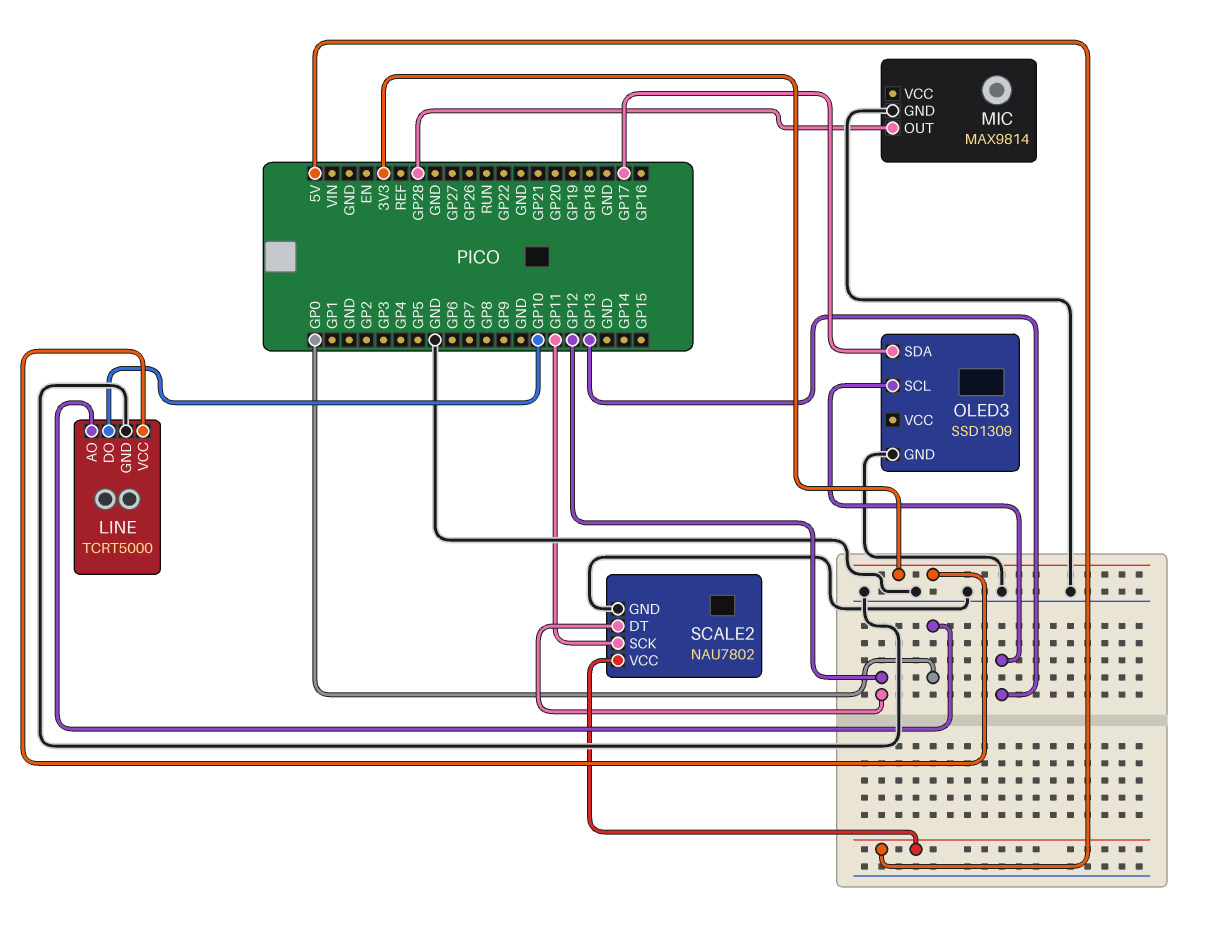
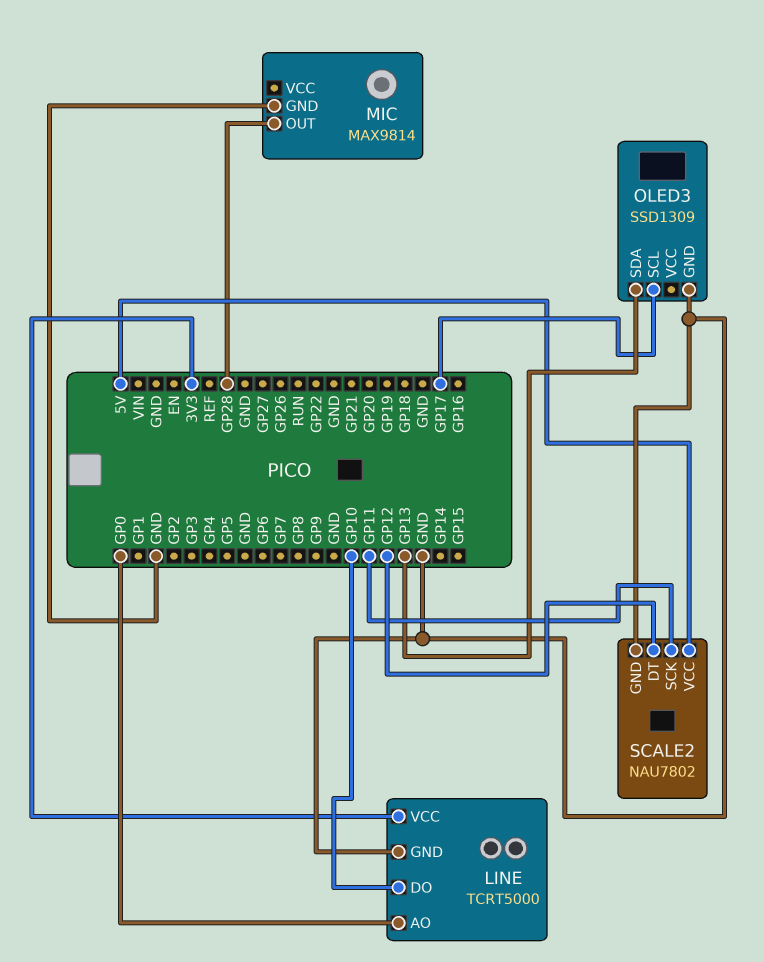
OLED3 pin SCL: GP13 -> GP17
OLED3 pin SDA: GP17 -> GP13

